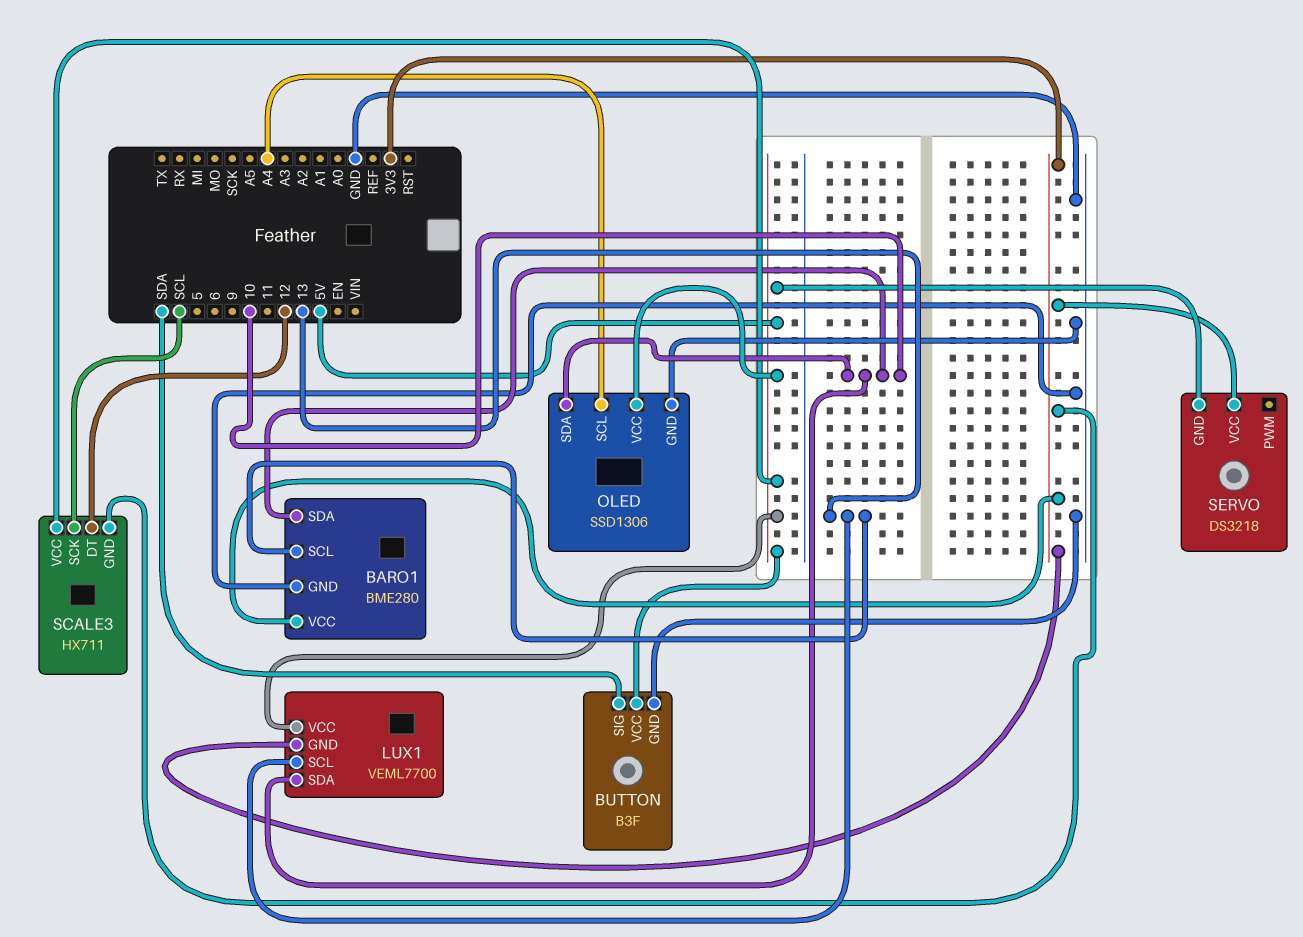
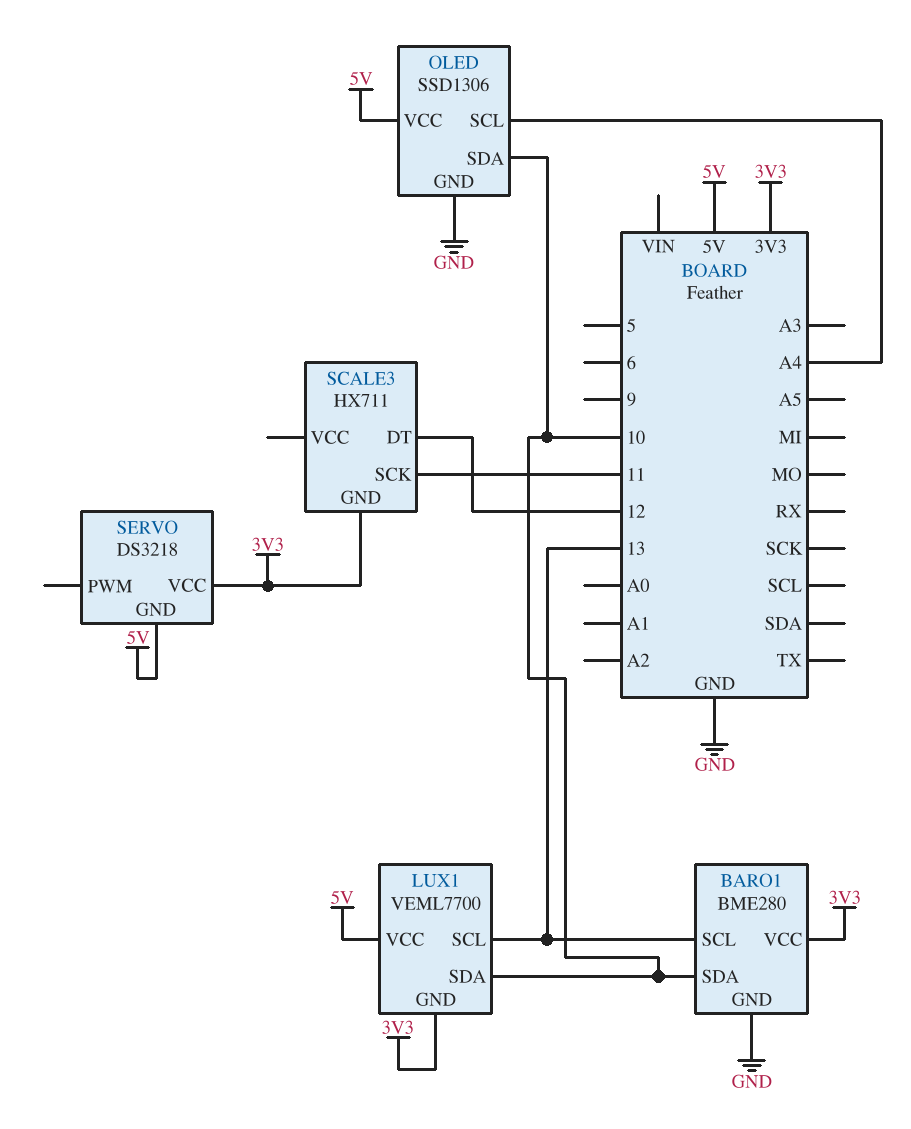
BUTTON: B3F -> none
BUTTON pin GND: GND -> none
BUTTON pin SIG: SDA -> none
BUTTON pin VCC: 5V -> none
SCALE3 pin SCK: SCL -> 11
SCALE3 pin VCC: 5V -> none

